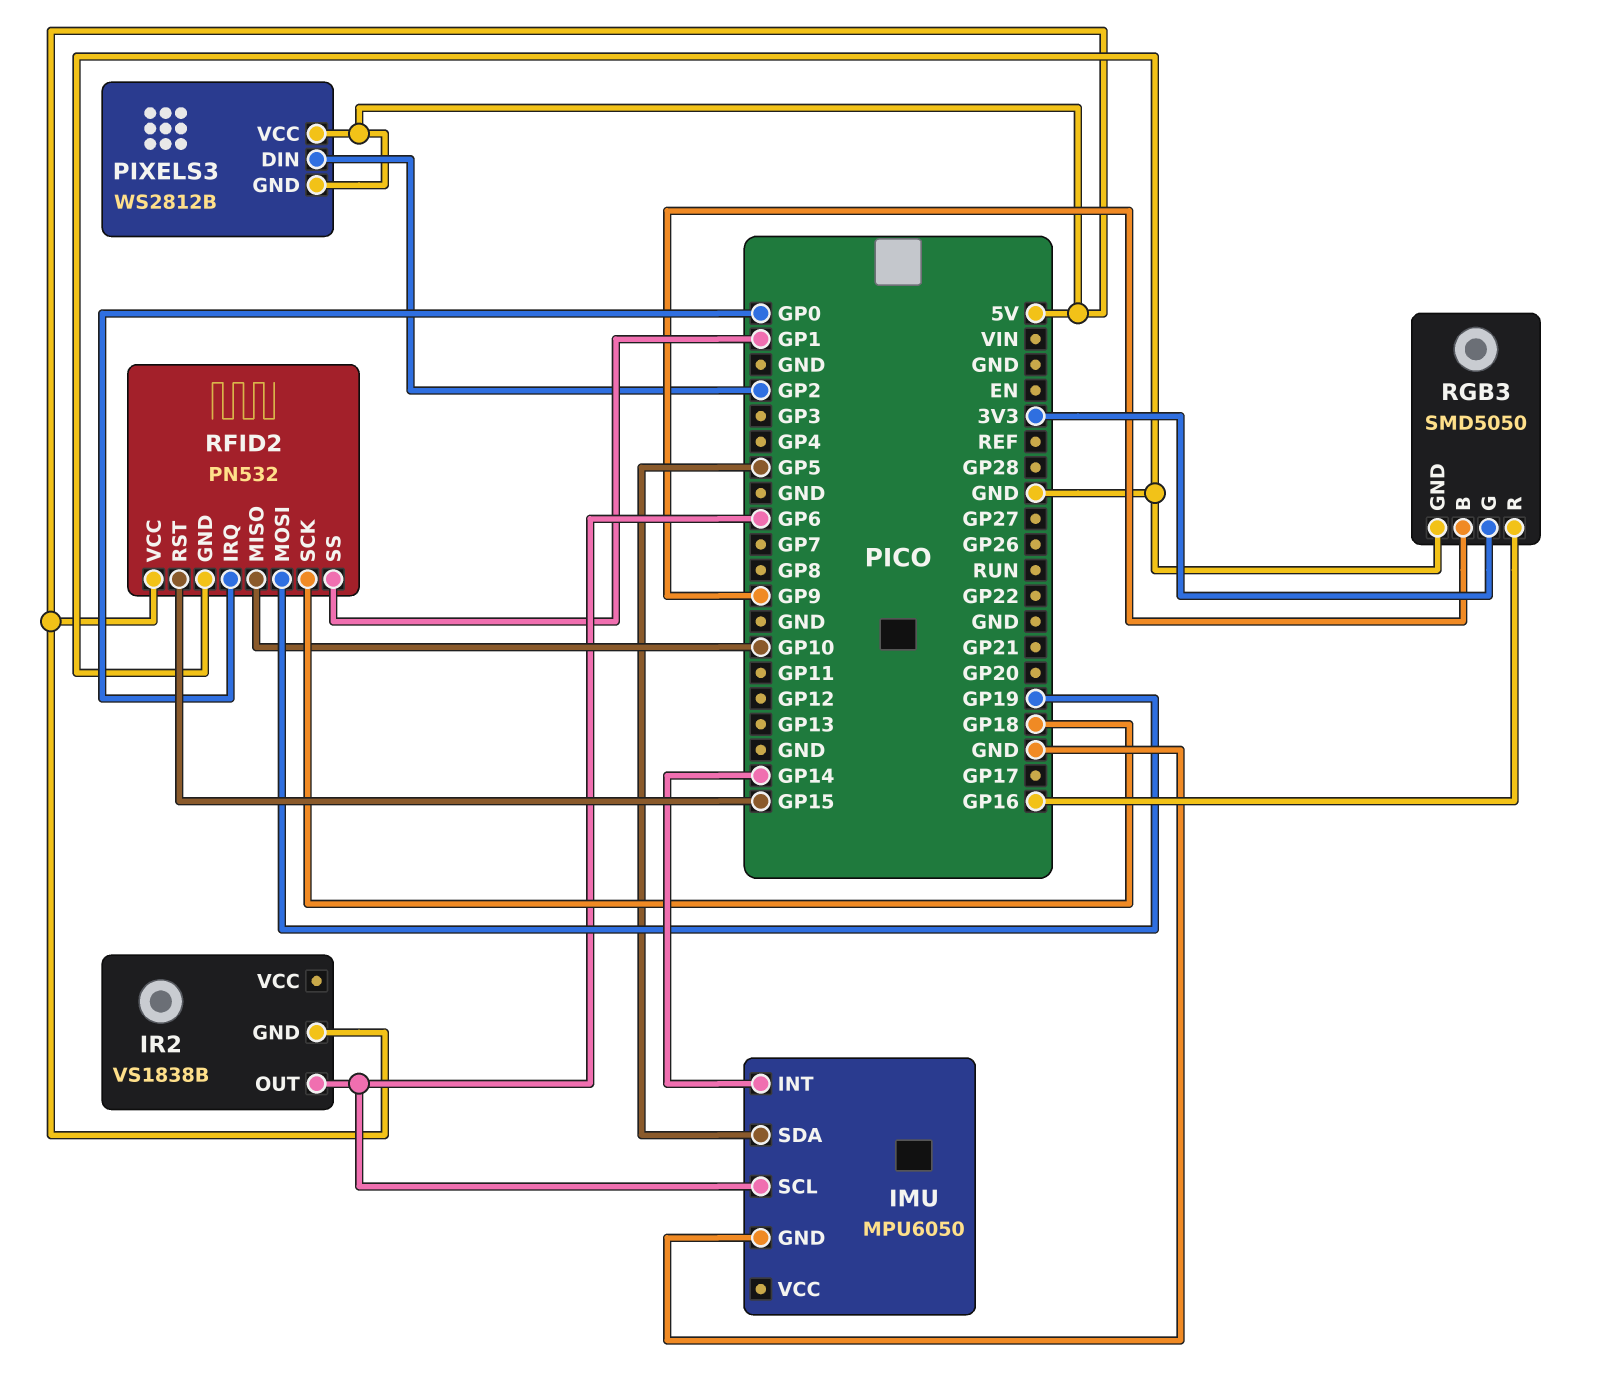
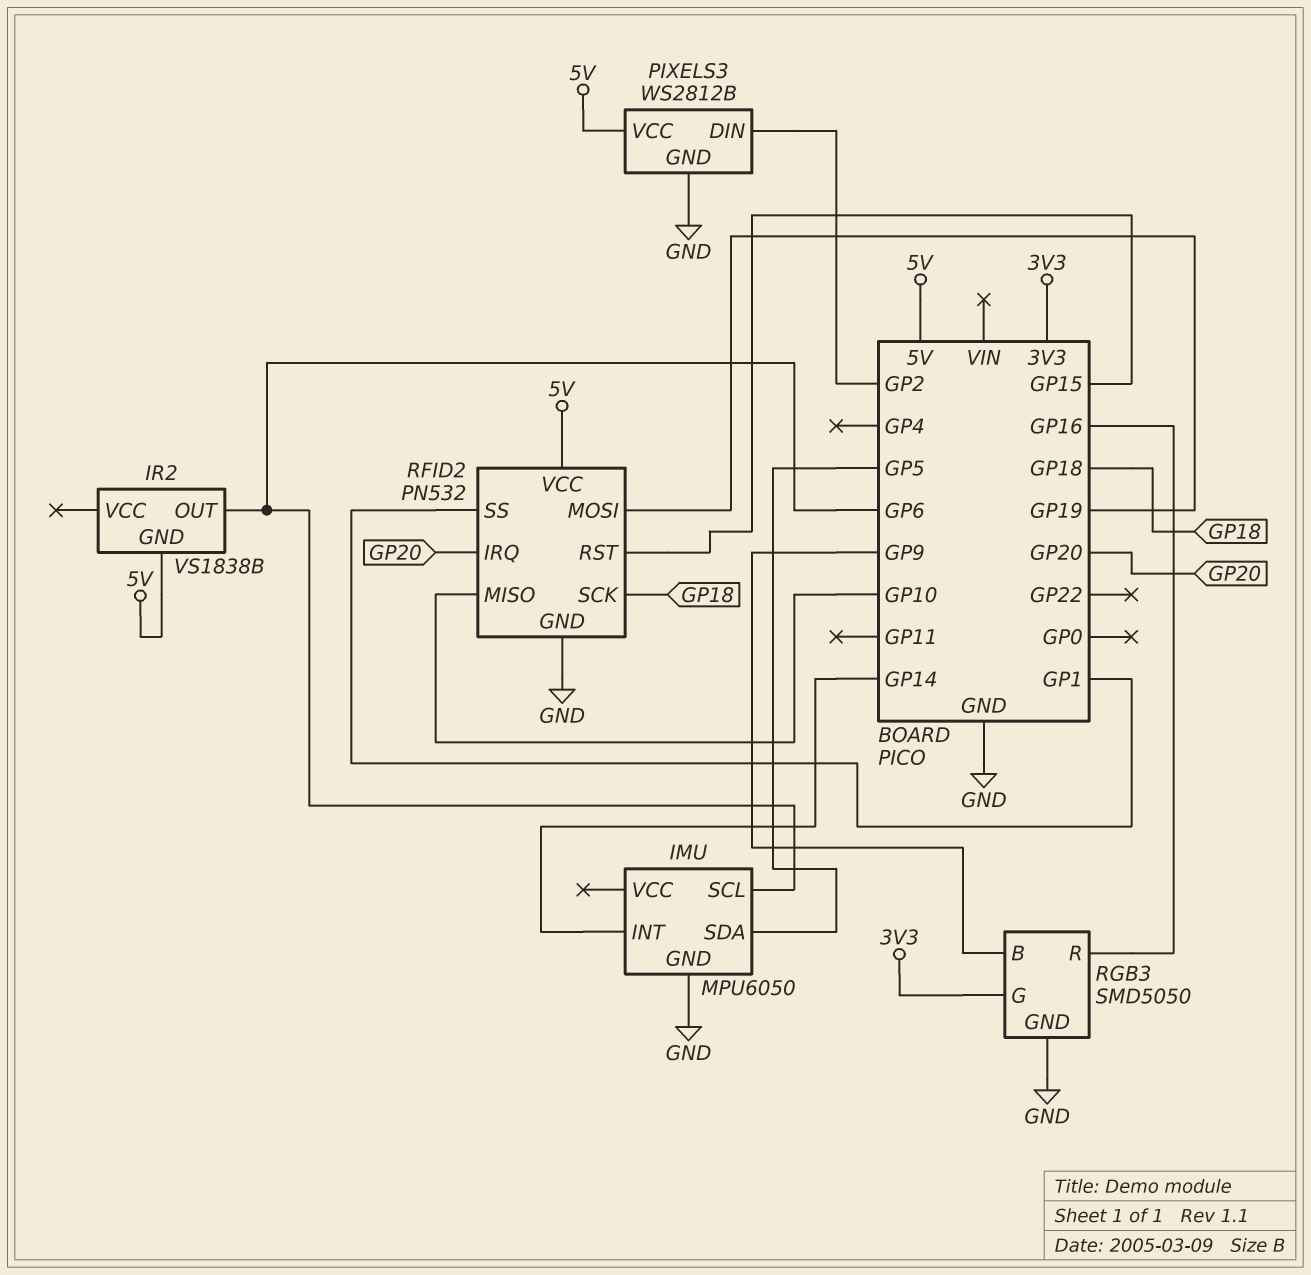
PIXELS3 pin GND: 5V -> GND
RFID2 pin IRQ: GP0 -> GP20

